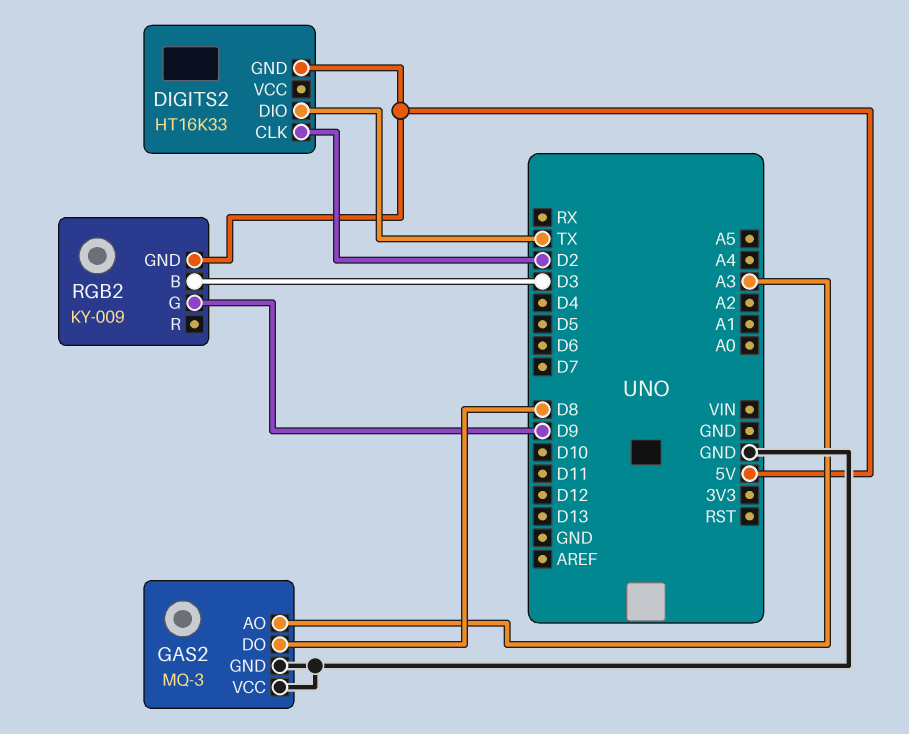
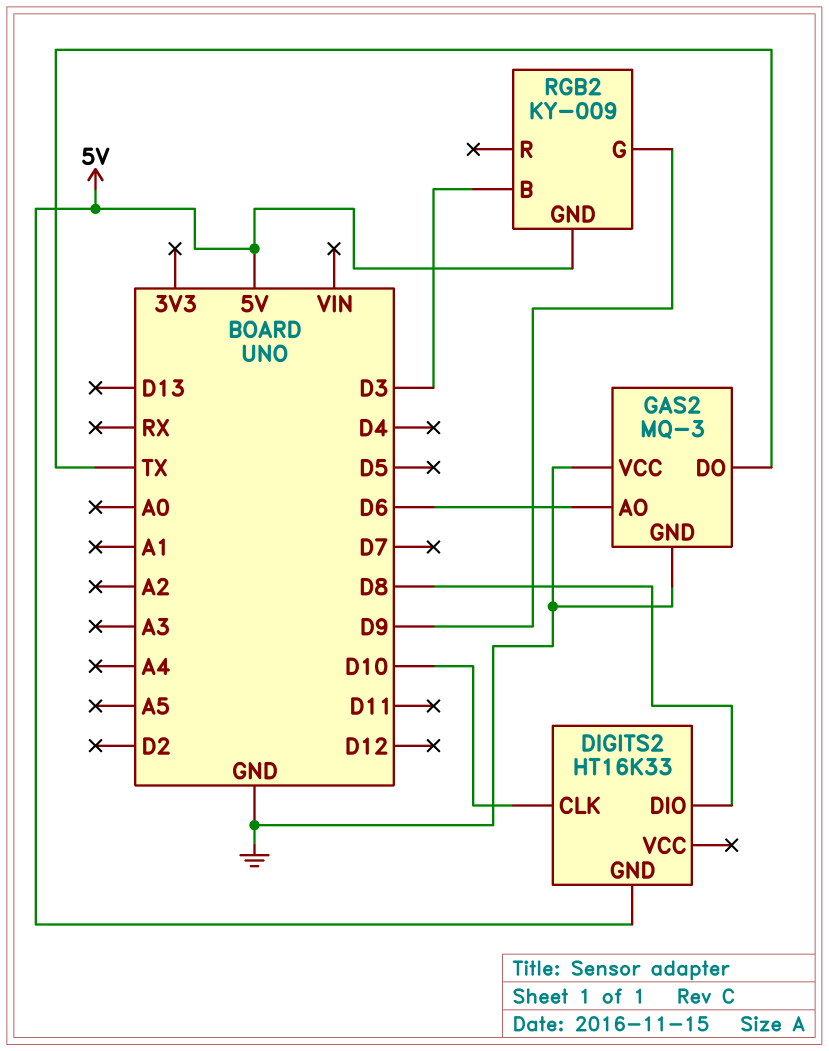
DIGITS2 pin CLK: D2 -> D10
DIGITS2 pin DIO: TX -> D8
GAS2 pin AO: A3 -> D6
GAS2 pin DO: D8 -> TX

